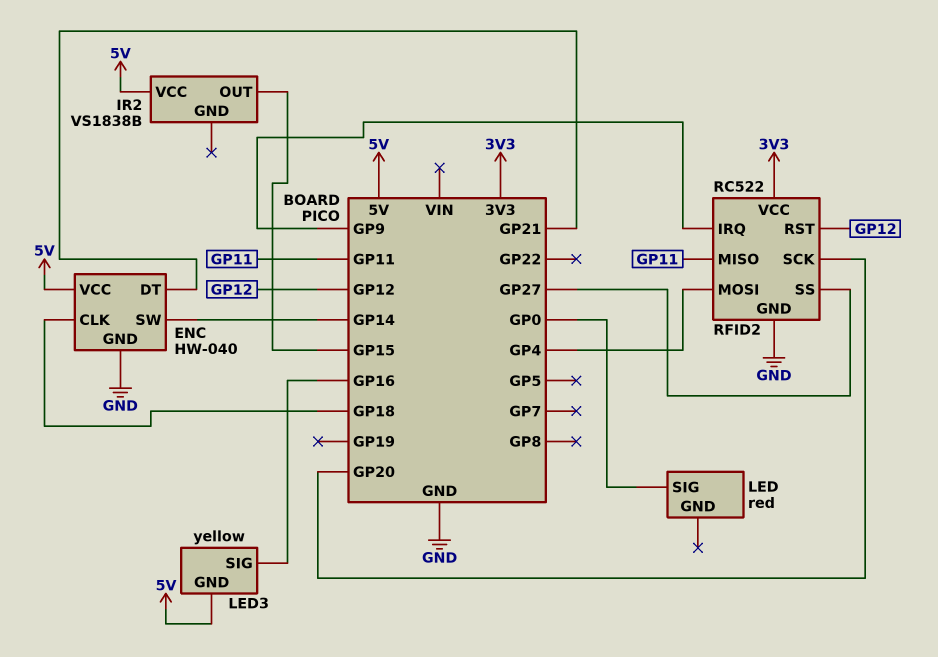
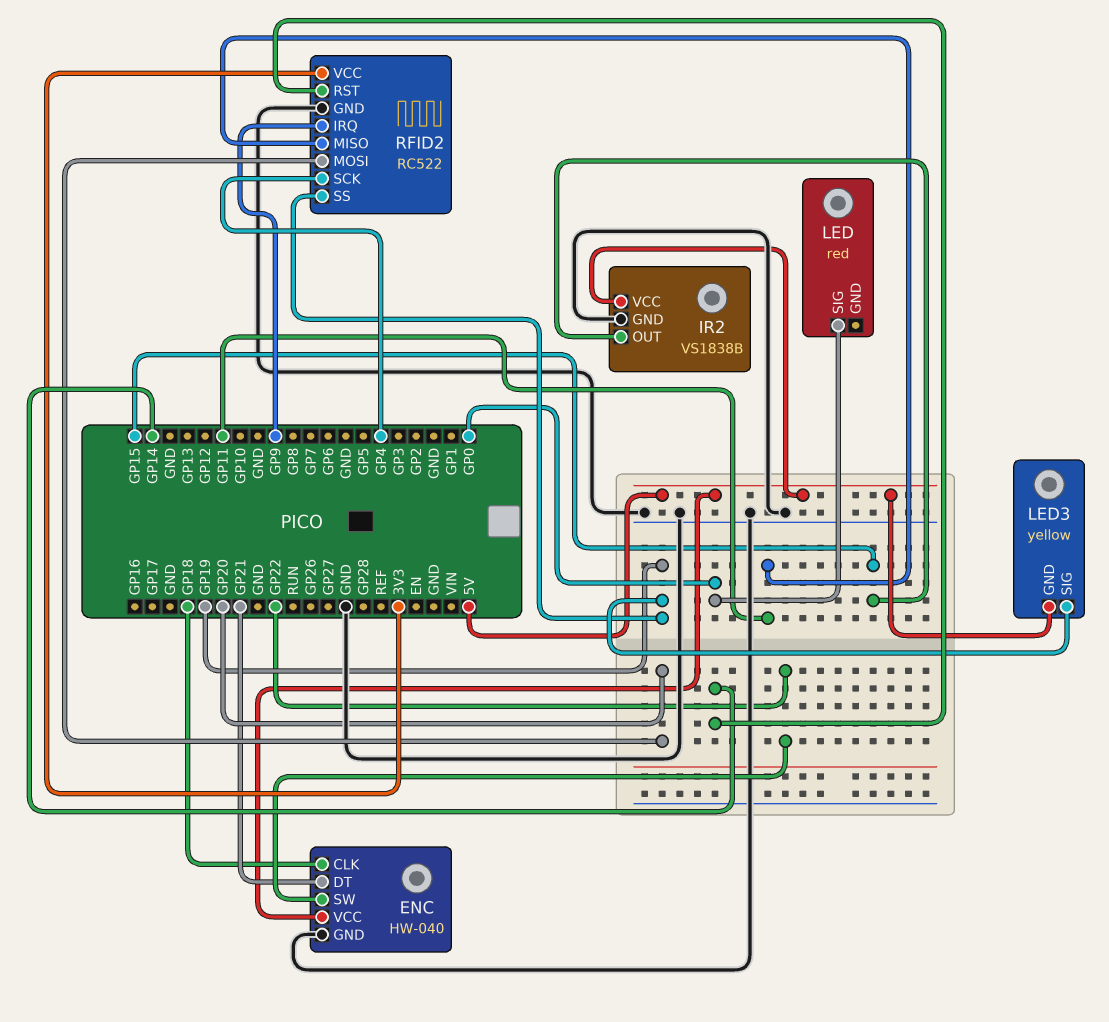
ENC pin SW: GP14 -> GP22
IR2 pin GND: none -> GND
LED3 pin SIG: GP16 -> GP19
RFID2 pin MOSI: GP4 -> GP20
RFID2 pin RST: GP12 -> GP14
RFID2 pin SCK: GP20 -> GP4
RFID2 pin SS: GP27 -> GP19

